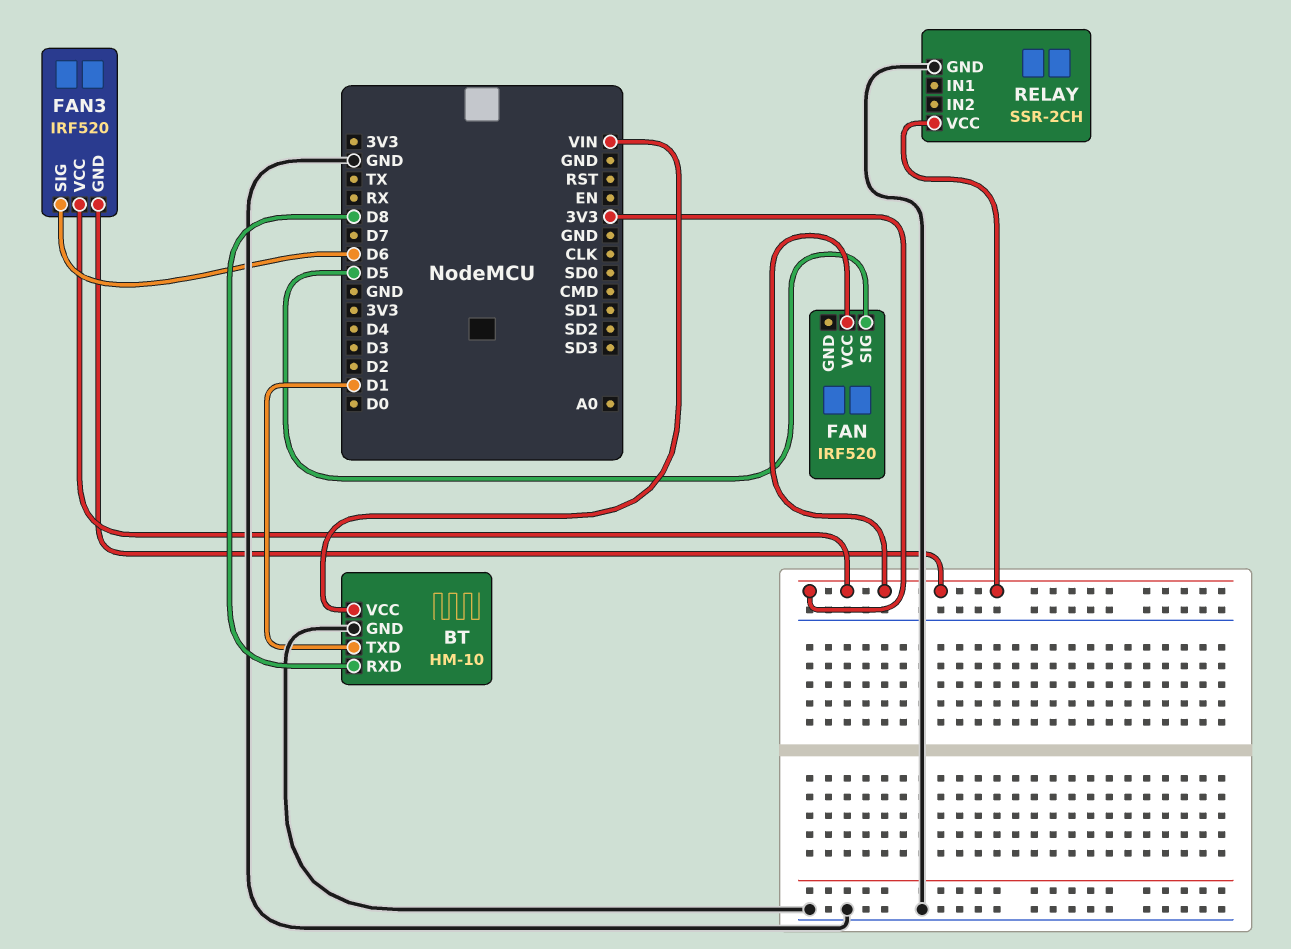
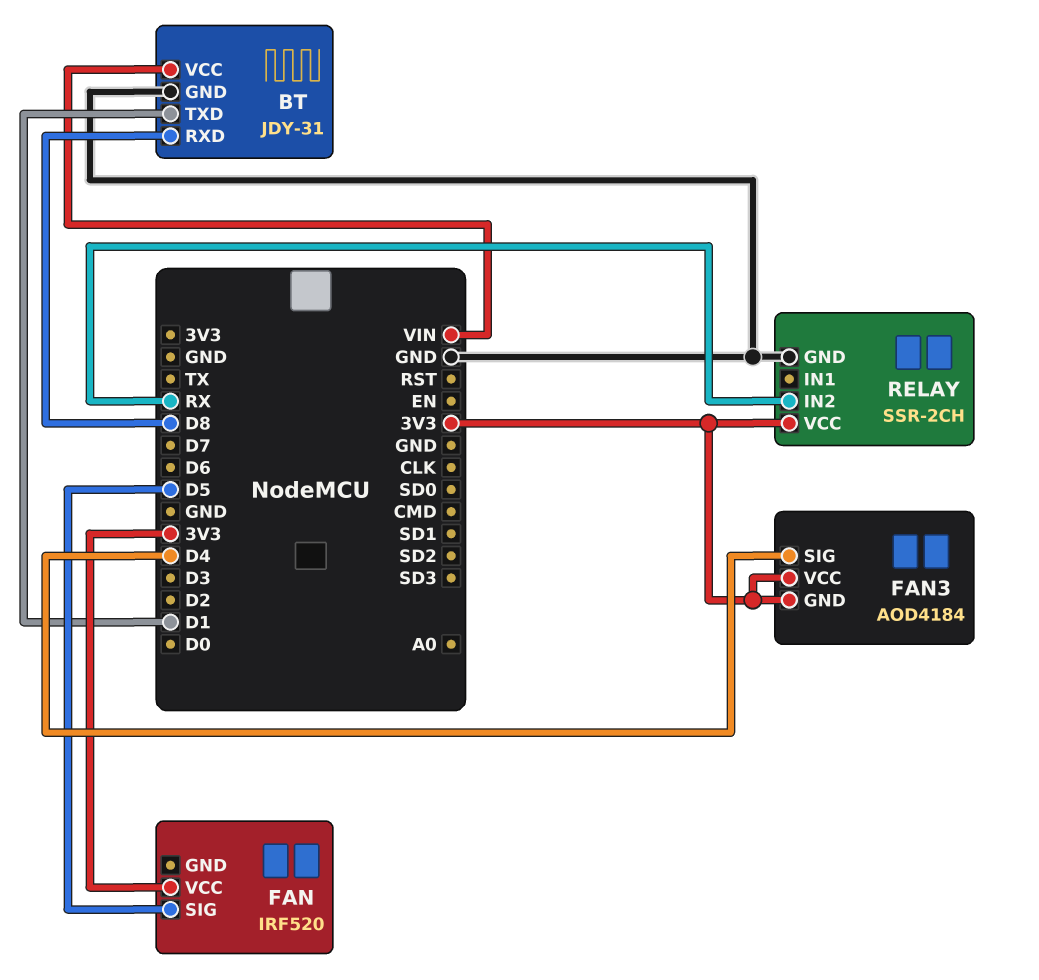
BT: HM-10 -> JDY-31
FAN3: IRF520 -> AOD4184
FAN3 pin SIG: D6 -> D4
RELAY pin IN2: none -> RX

